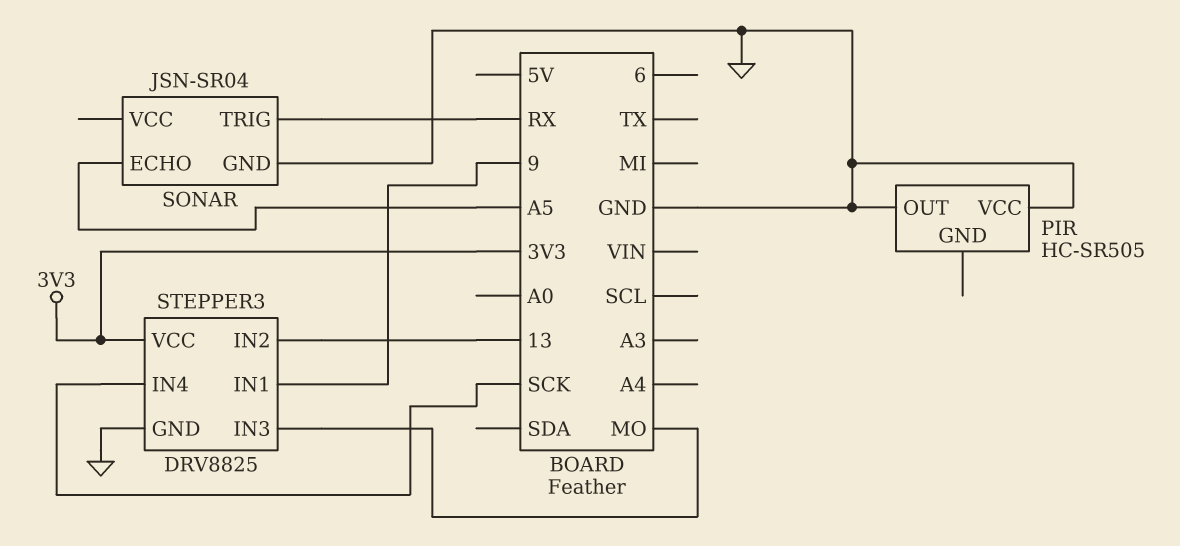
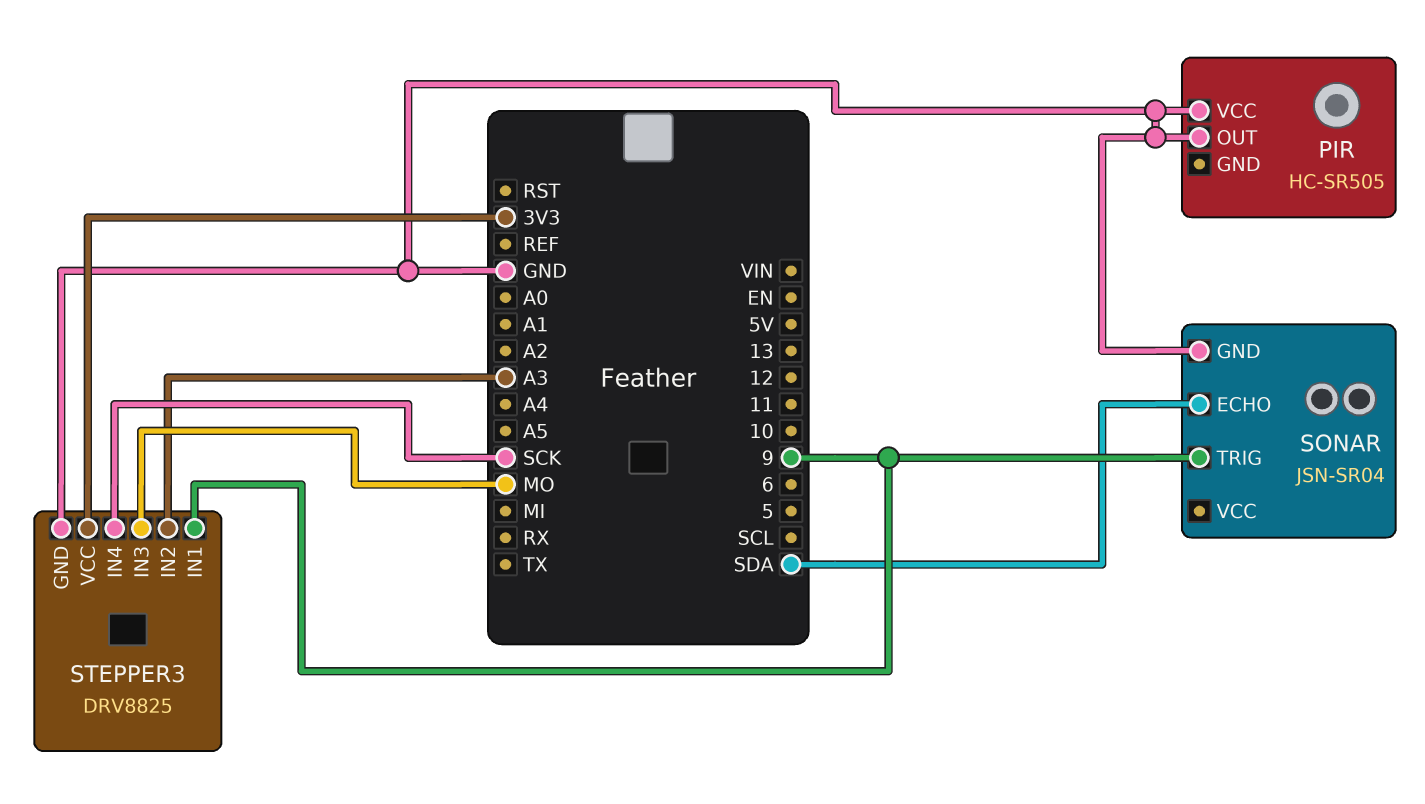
SONAR pin ECHO: A5 -> SDA
SONAR pin TRIG: RX -> 9
STEPPER3 pin IN2: 13 -> A3

